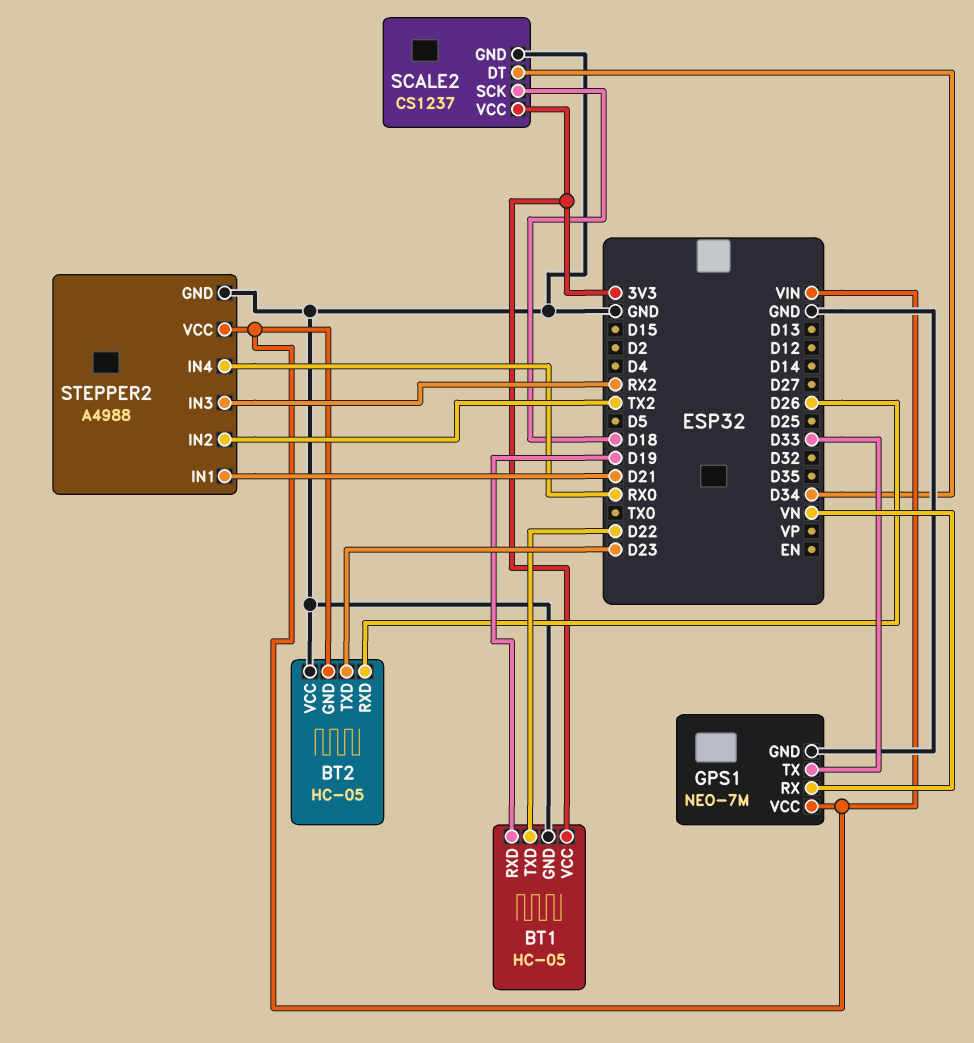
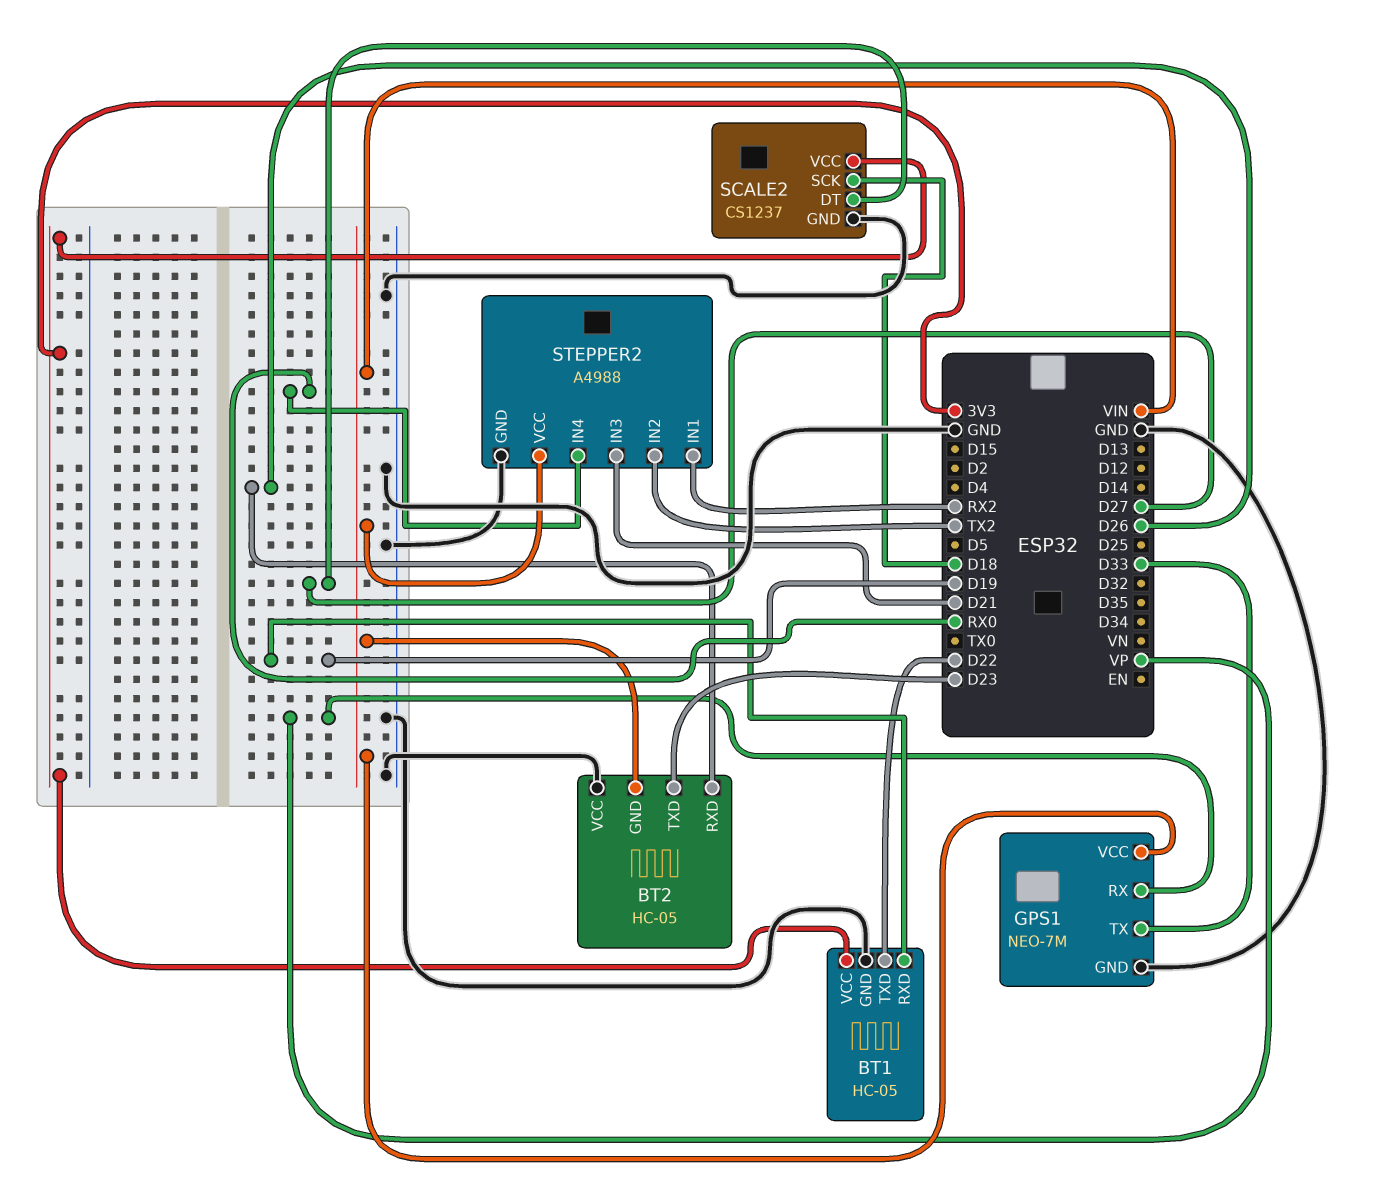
GPS1 pin RX: VN -> VP
SCALE2 pin DT: D34 -> D27
STEPPER2 pin IN1: D21 -> RX2
STEPPER2 pin IN3: RX2 -> D21

